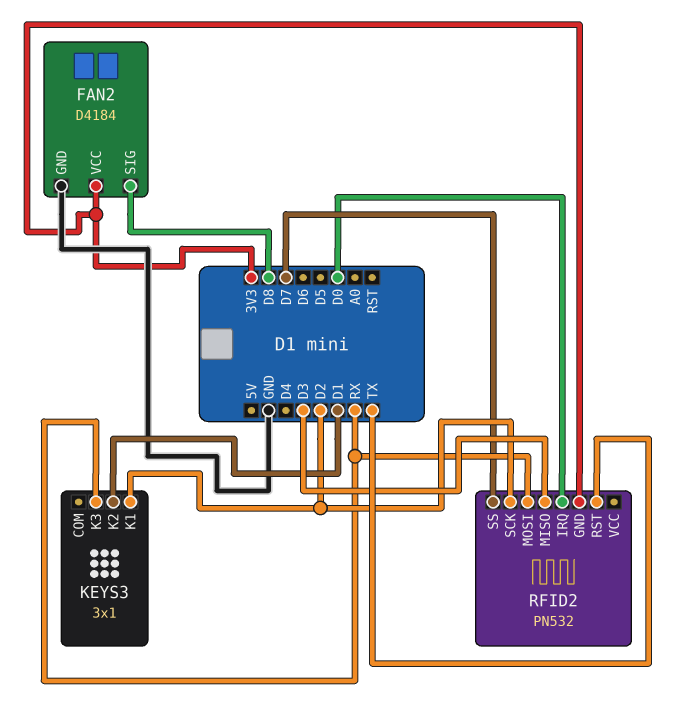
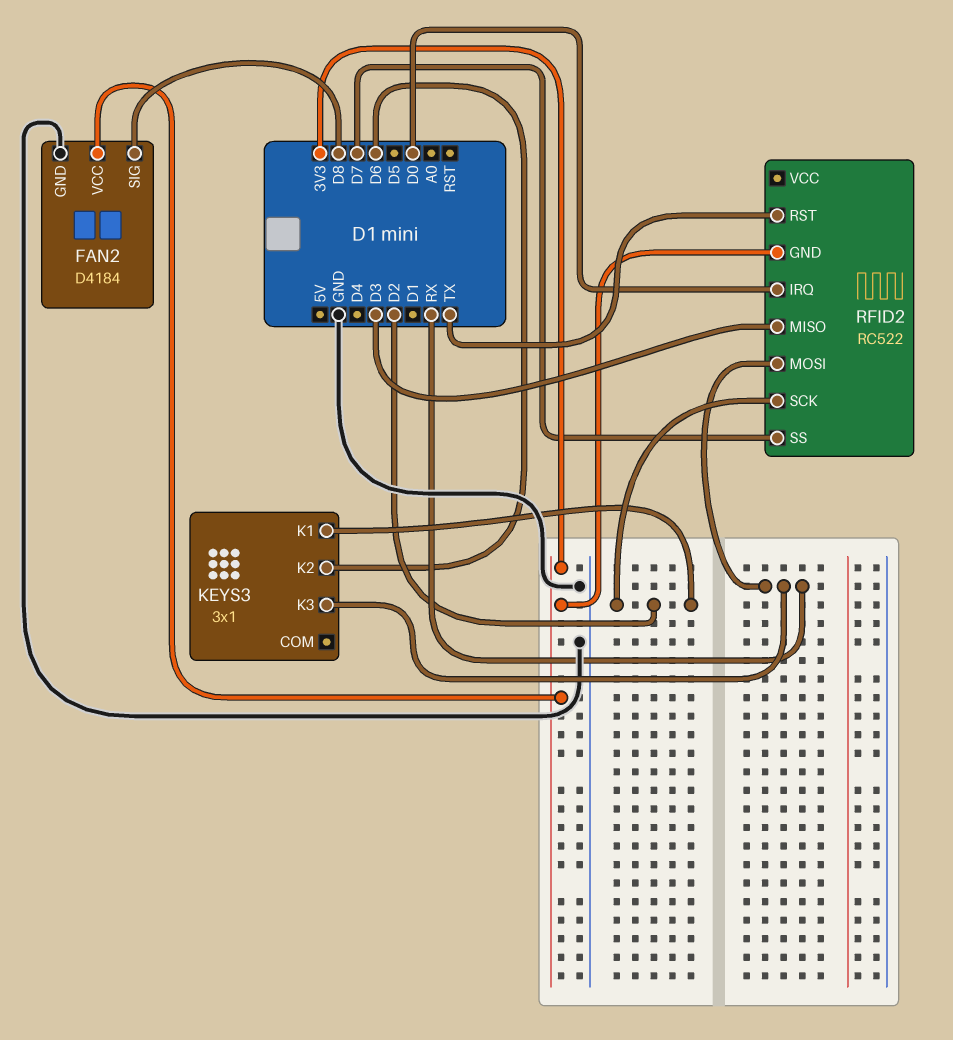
KEYS3 pin K2: D1 -> D6
RFID2: PN532 -> RC522

